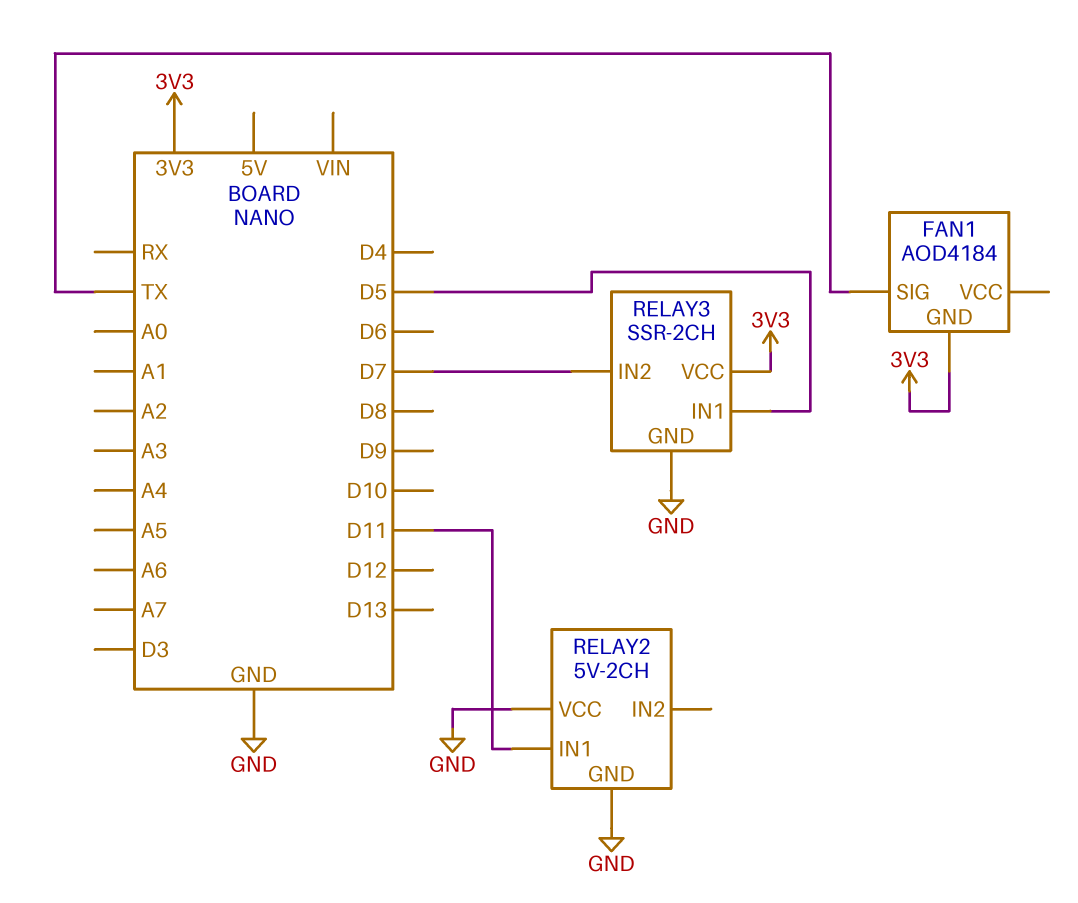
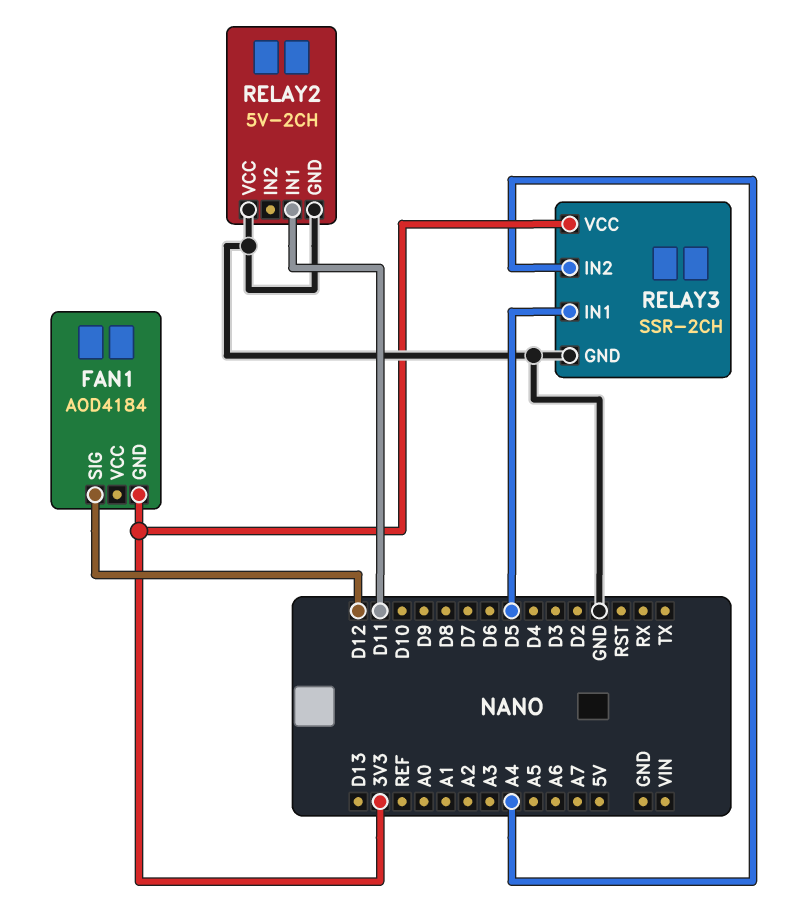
FAN1 pin SIG: TX -> D12
RELAY3 pin IN2: D7 -> A4

